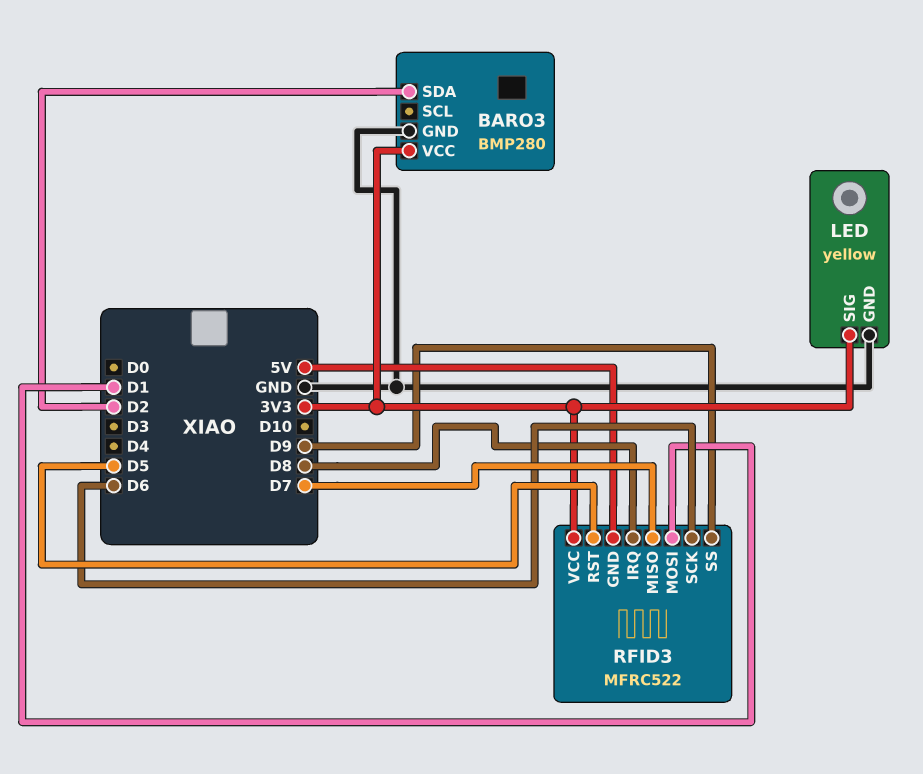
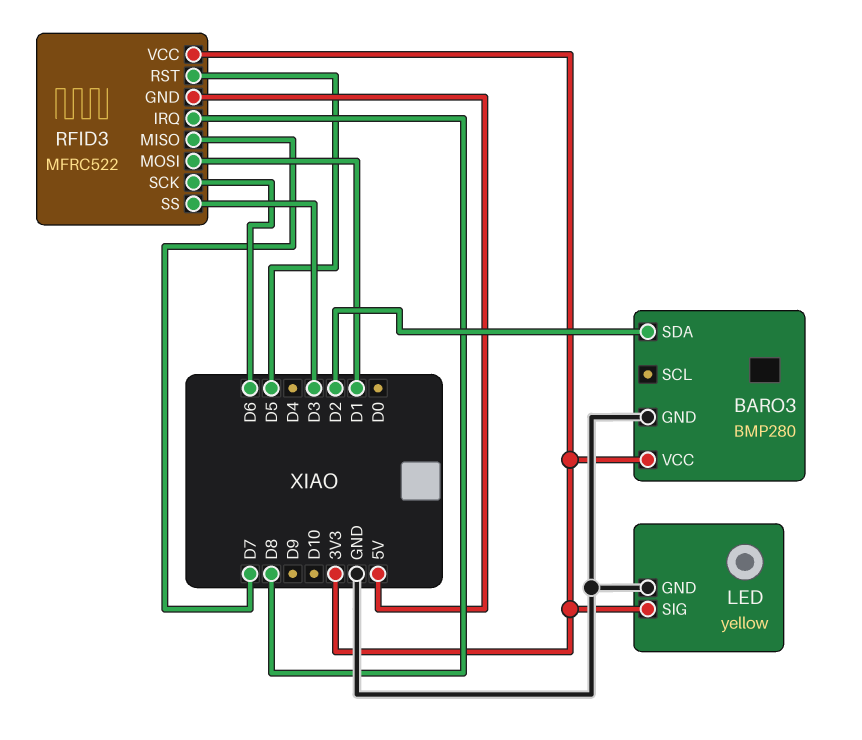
RFID3 pin SS: D9 -> D3

